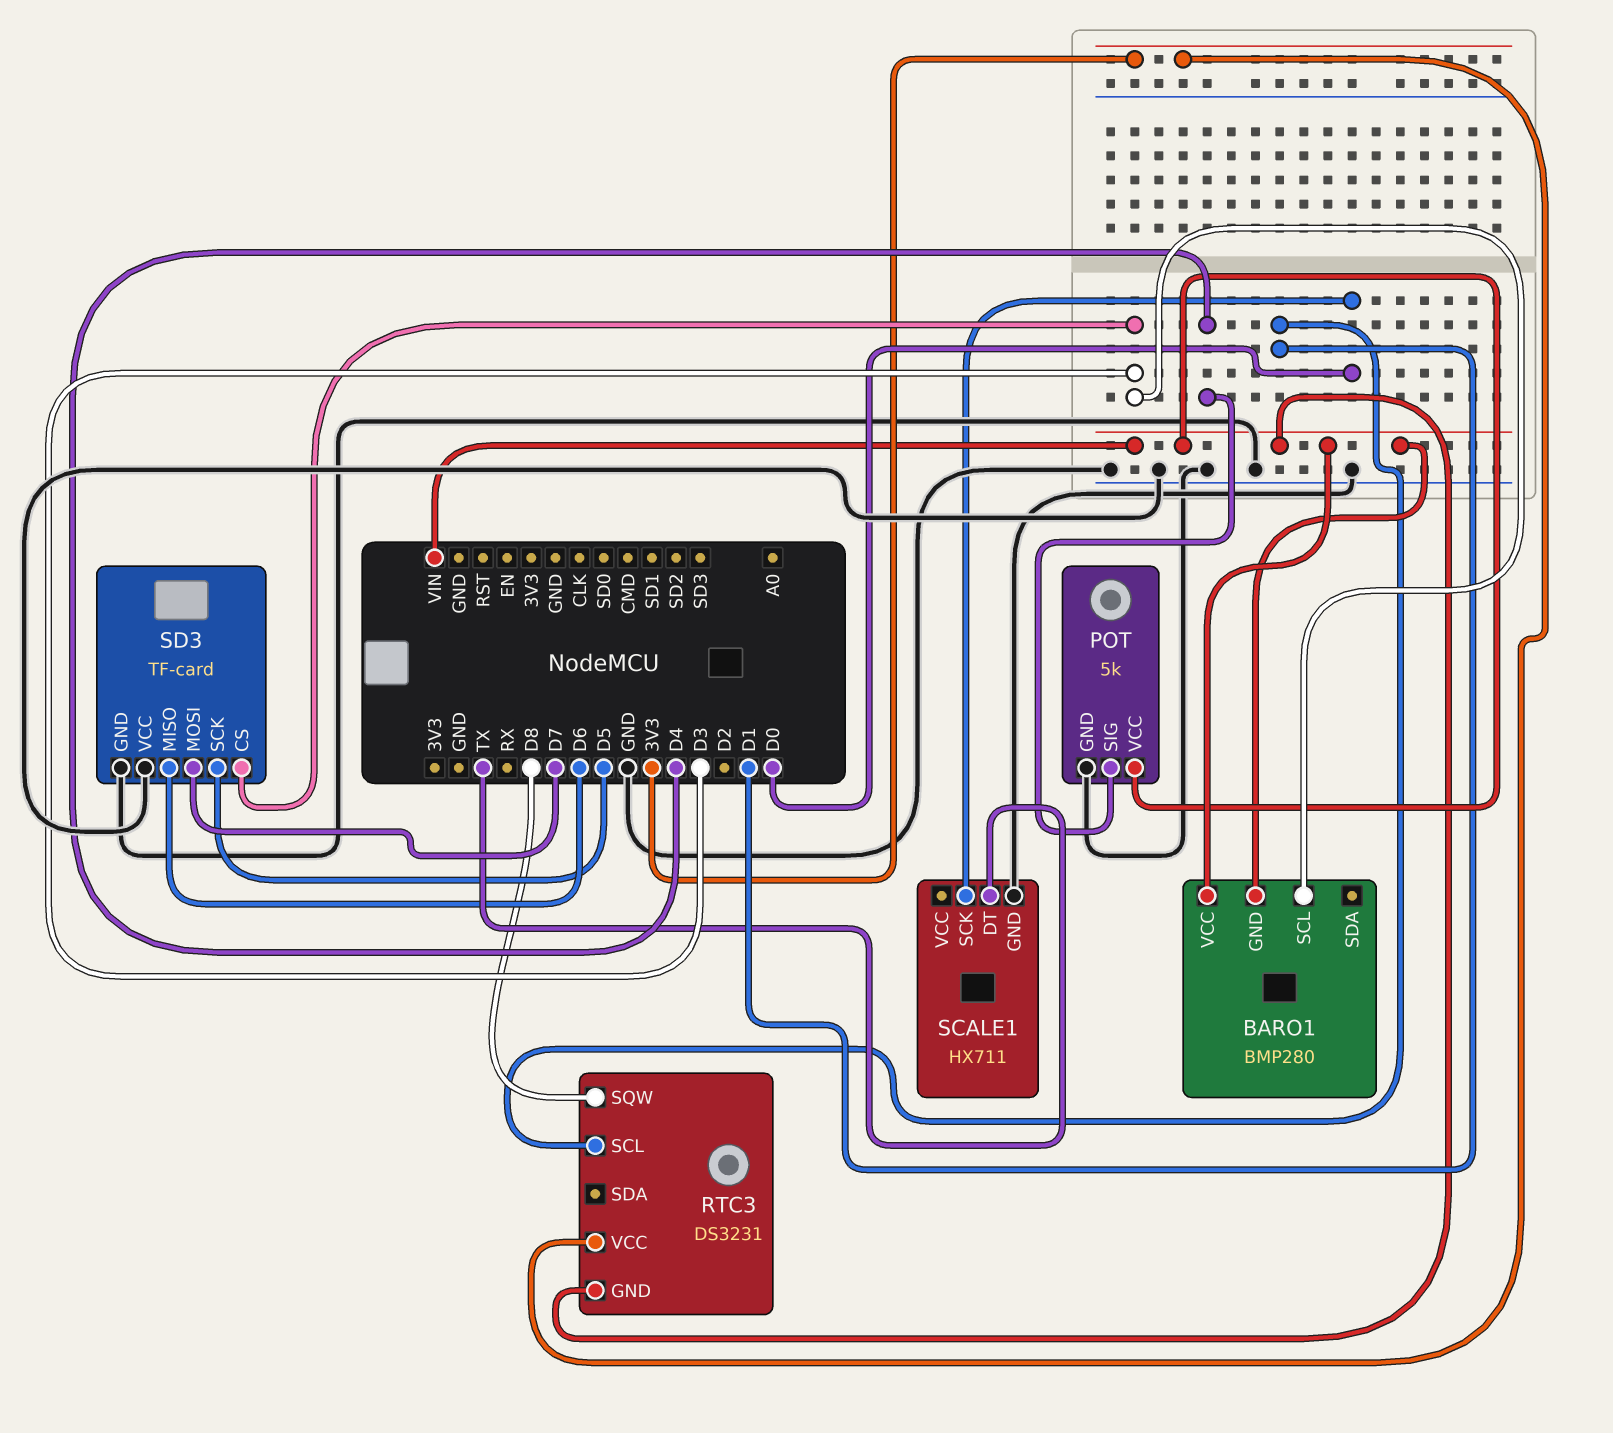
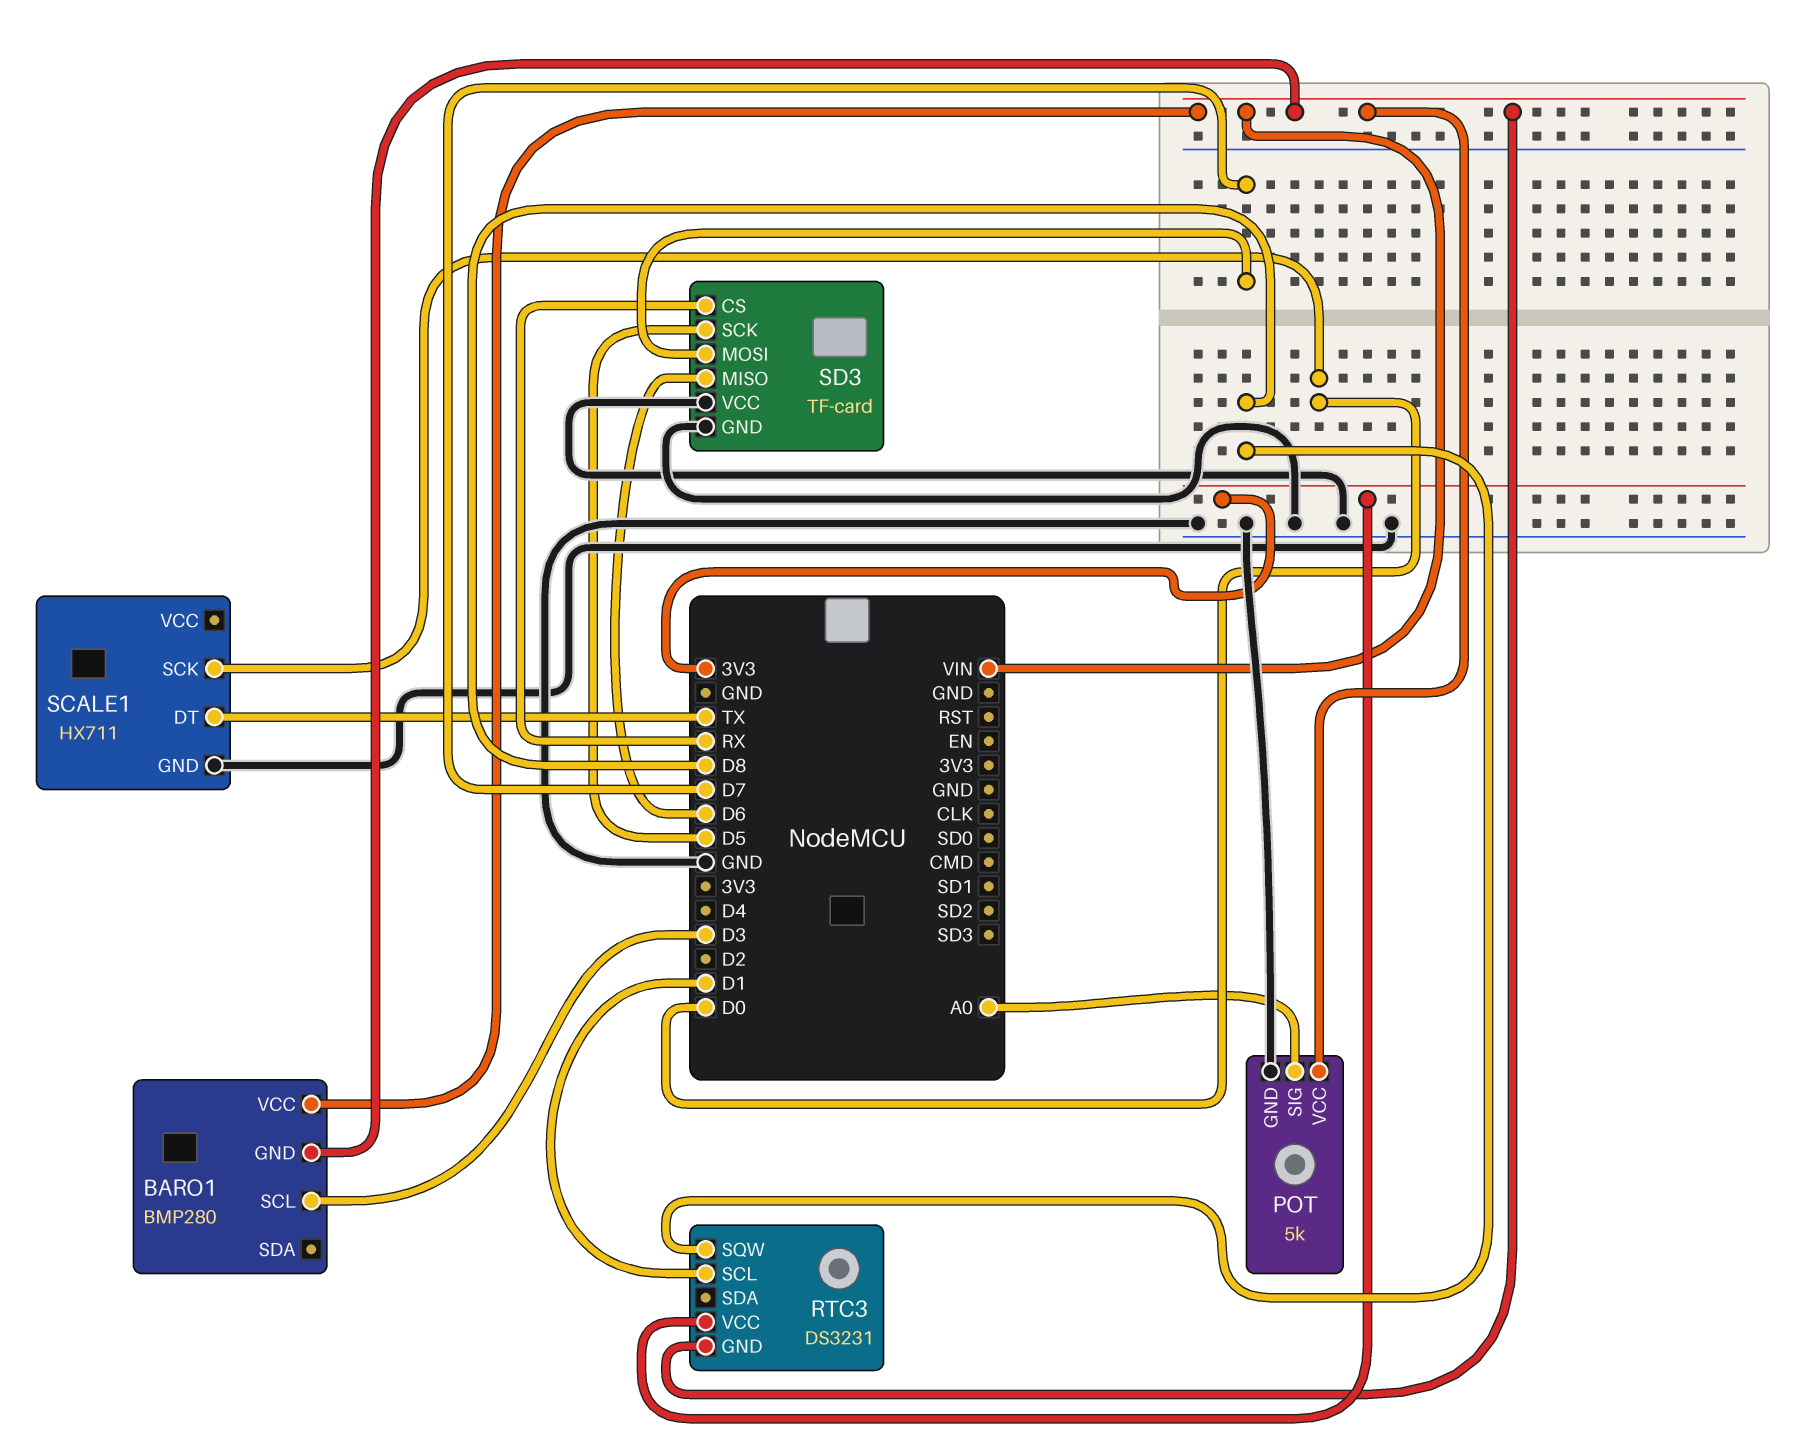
POT pin SIG: D4 -> A0
SD3 pin CS: D3 -> RX

